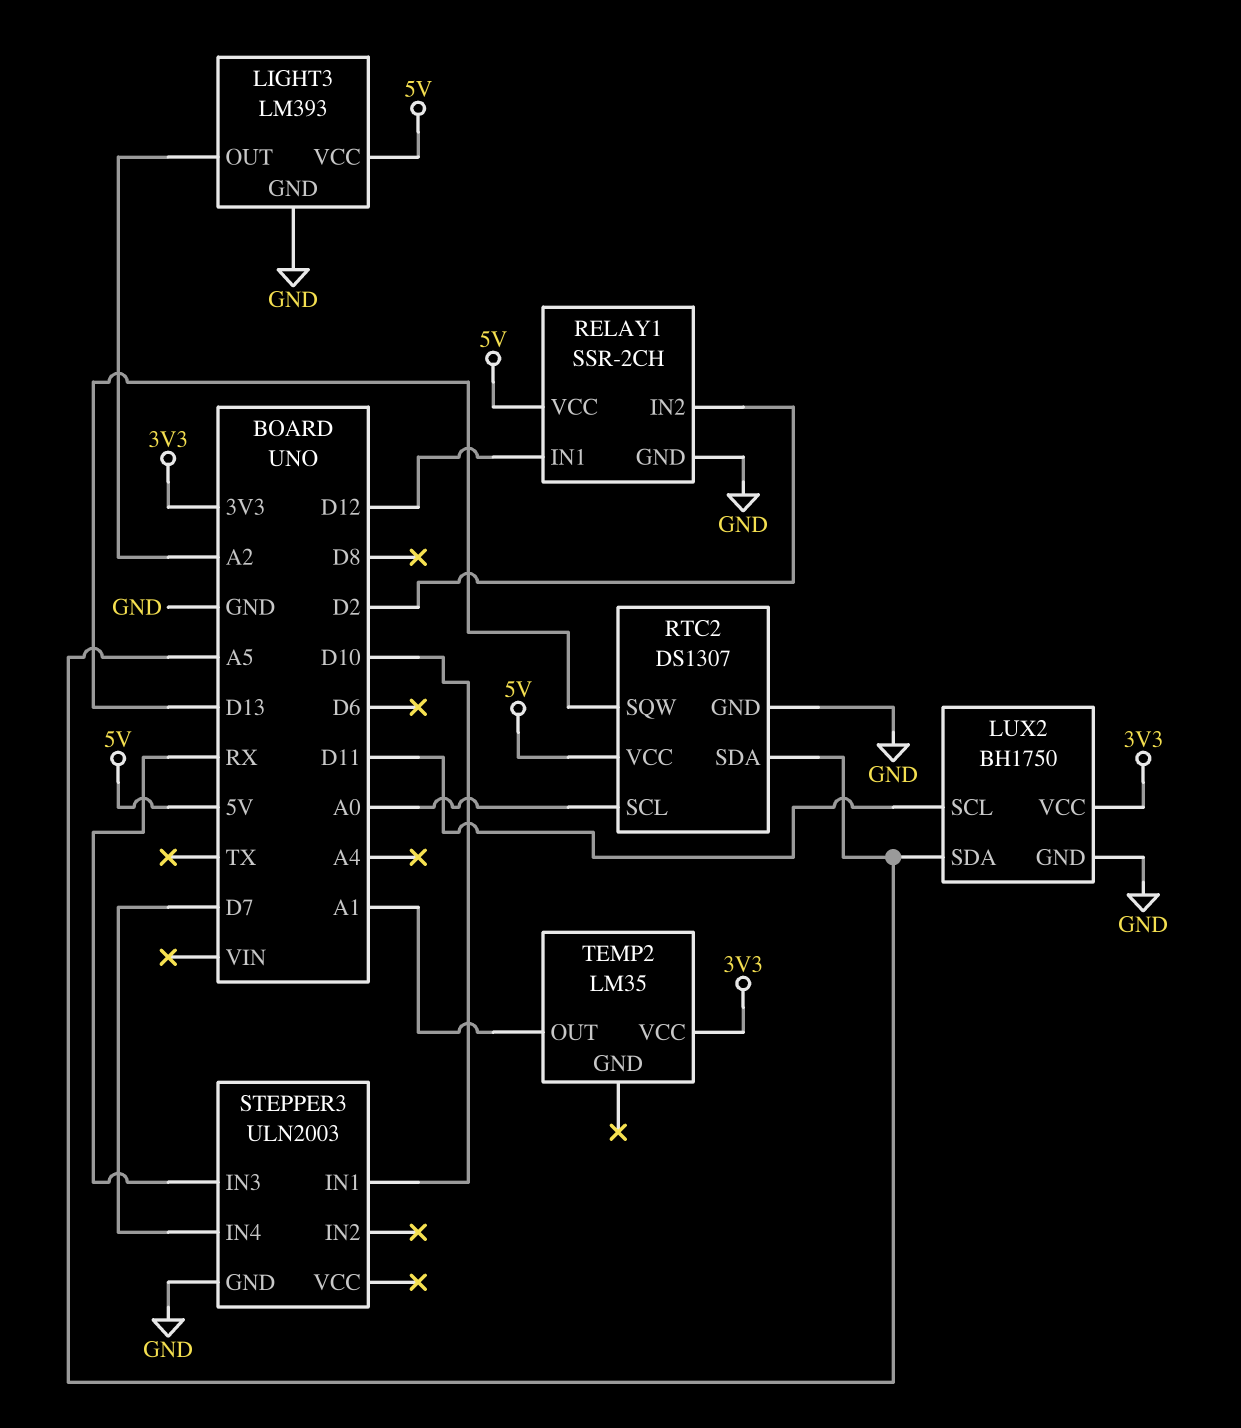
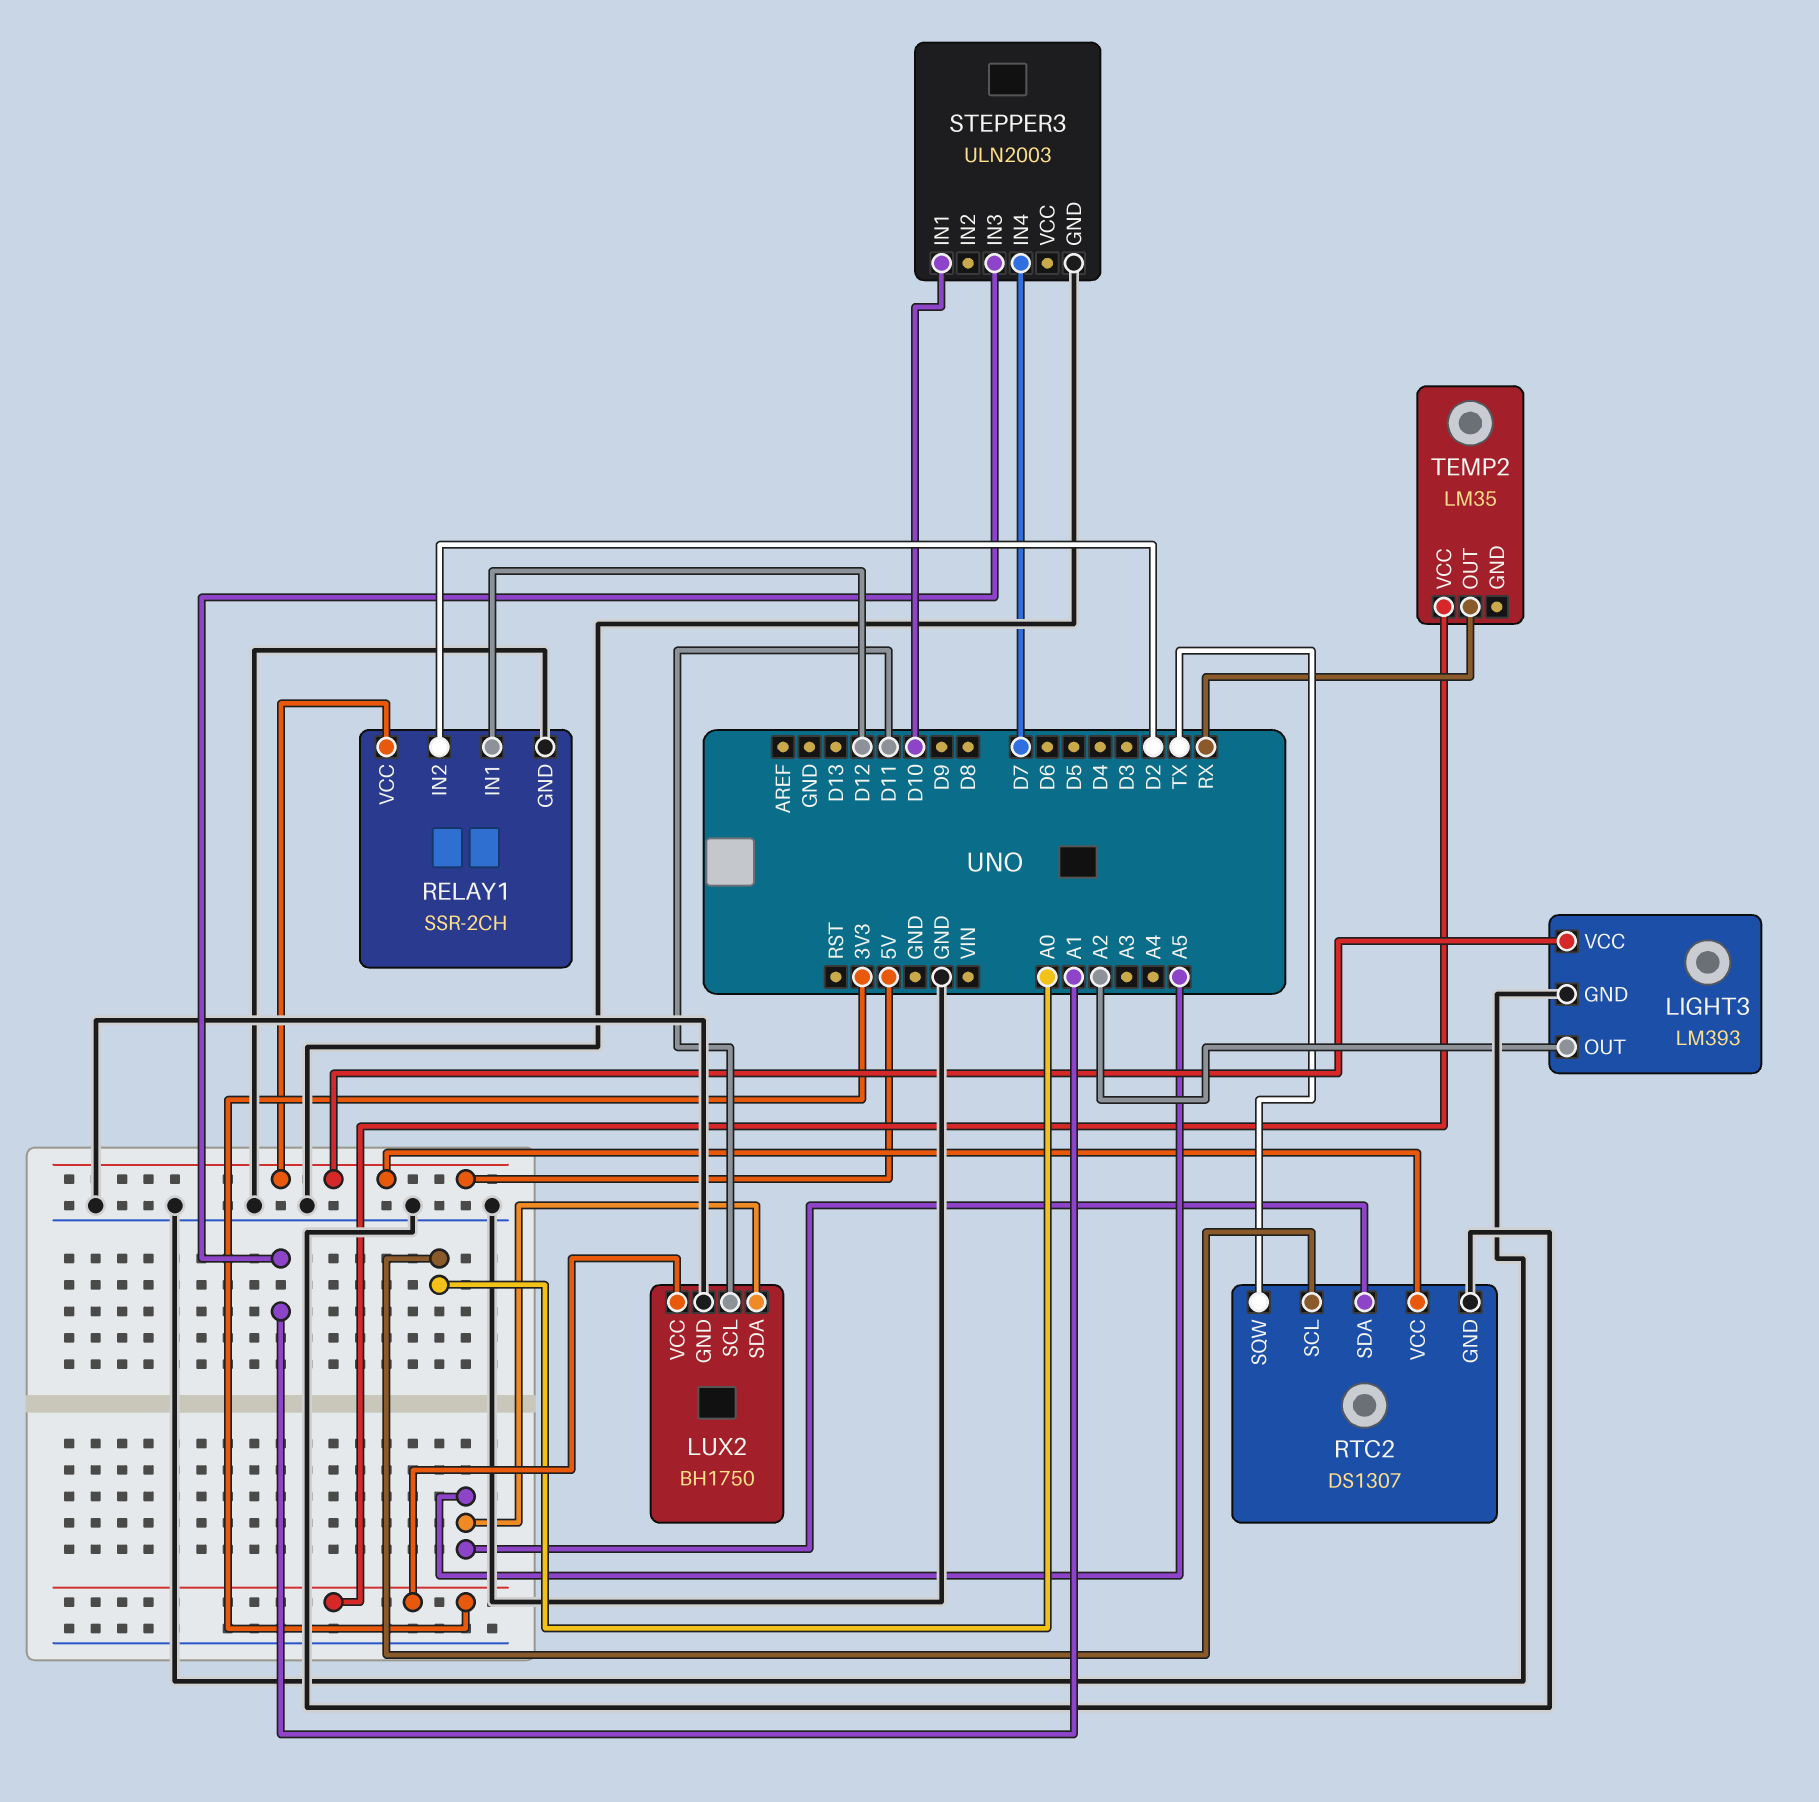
RTC2 pin SQW: D13 -> TX
STEPPER3 pin IN3: RX -> A1
TEMP2 pin OUT: A1 -> RX

